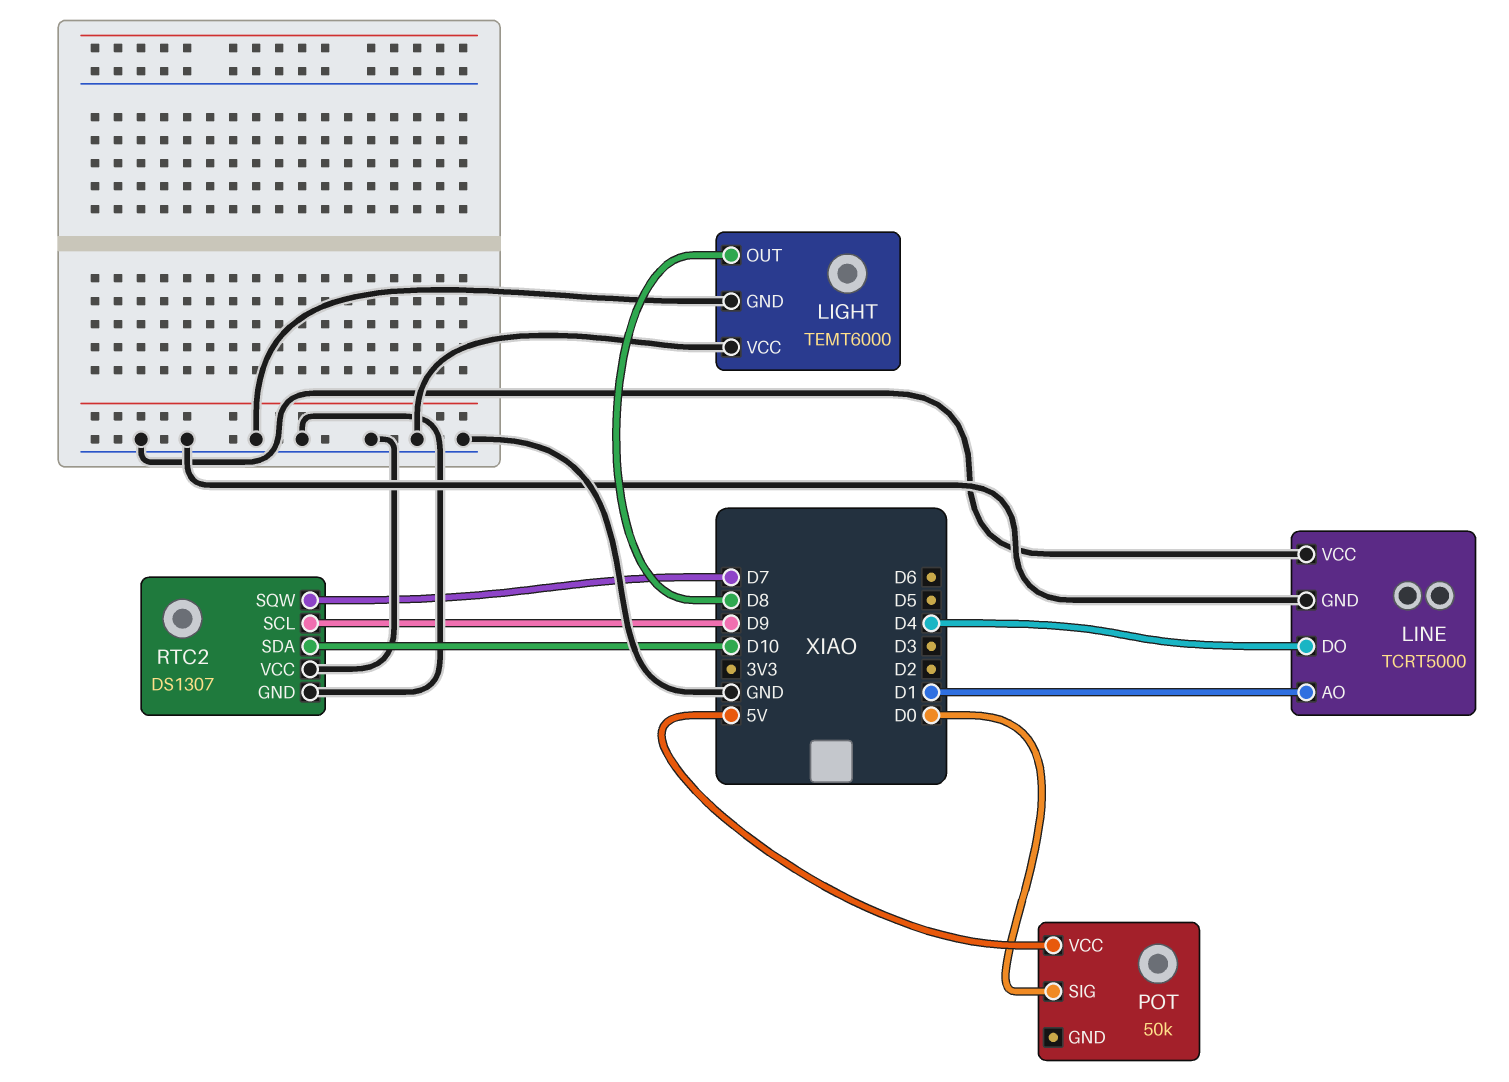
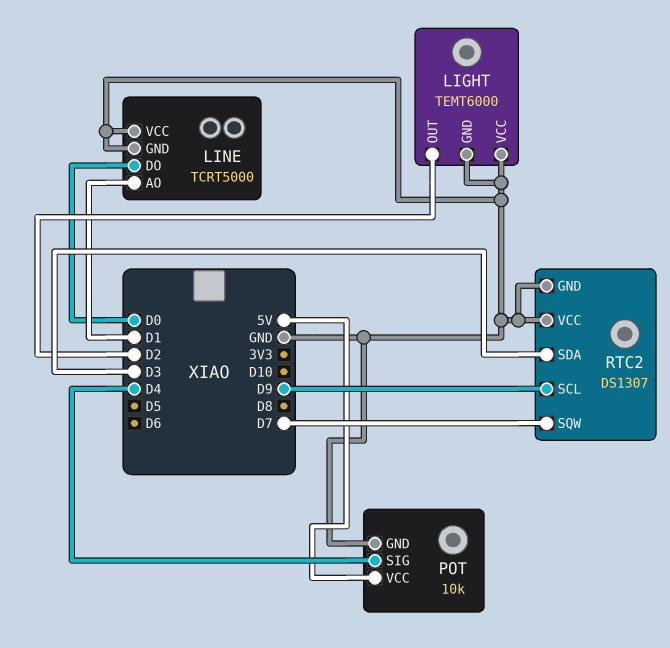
LIGHT pin OUT: D8 -> D2
LINE pin DO: D4 -> D0
POT: 50k -> 10k
POT pin GND: none -> GND
POT pin SIG: D0 -> D4
RTC2 pin SDA: D10 -> D3

